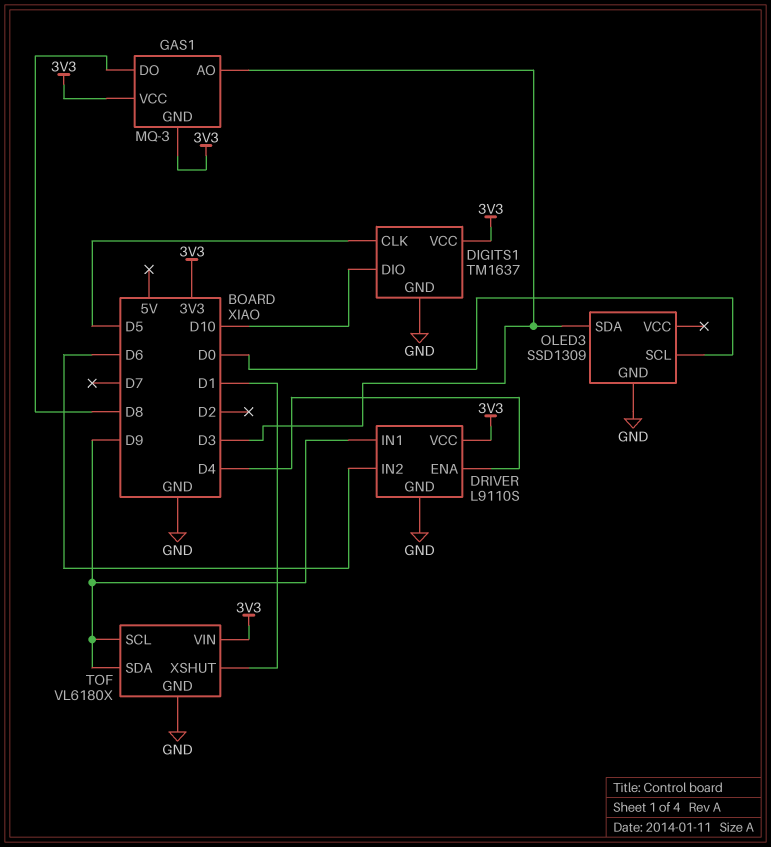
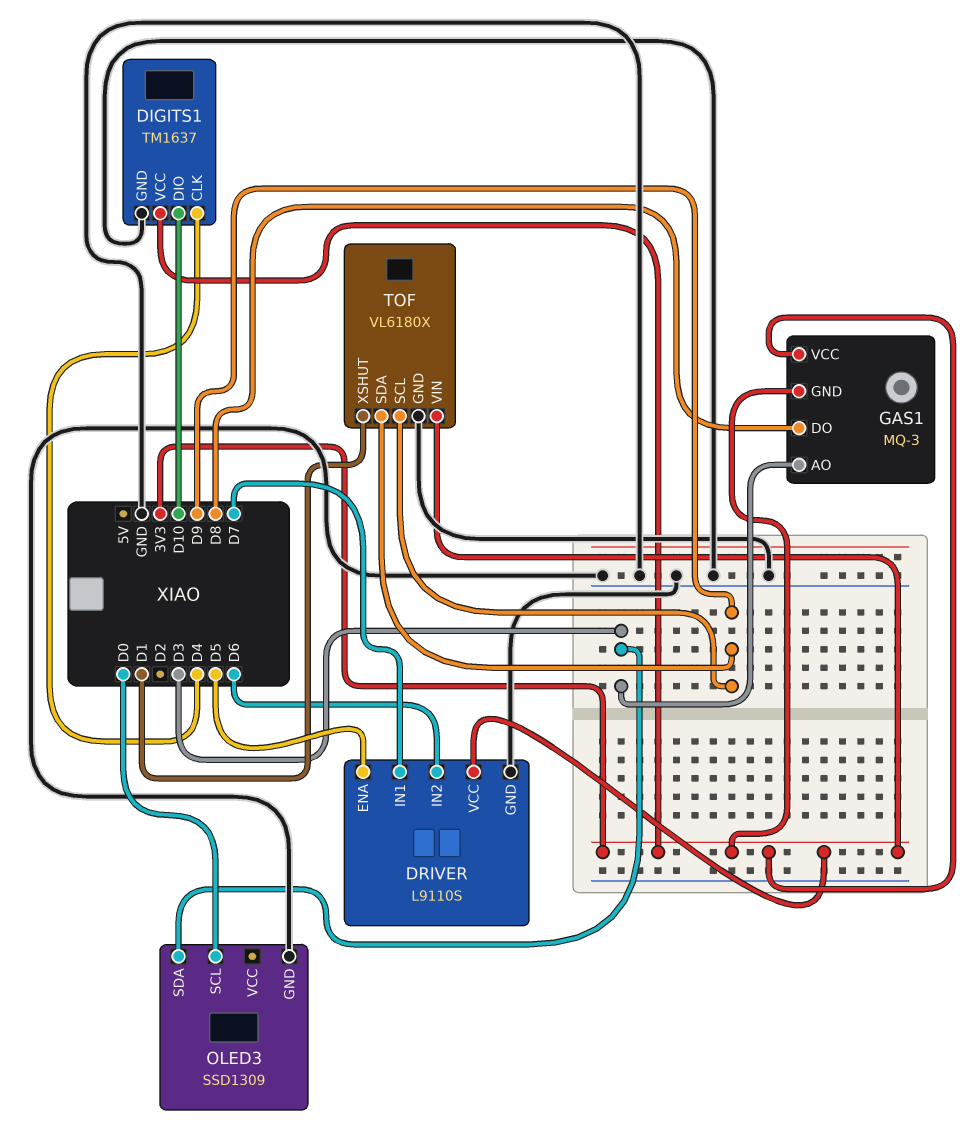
DIGITS1 pin CLK: D5 -> D4
DRIVER pin ENA: D4 -> D5
DRIVER pin IN1: D9 -> D7

